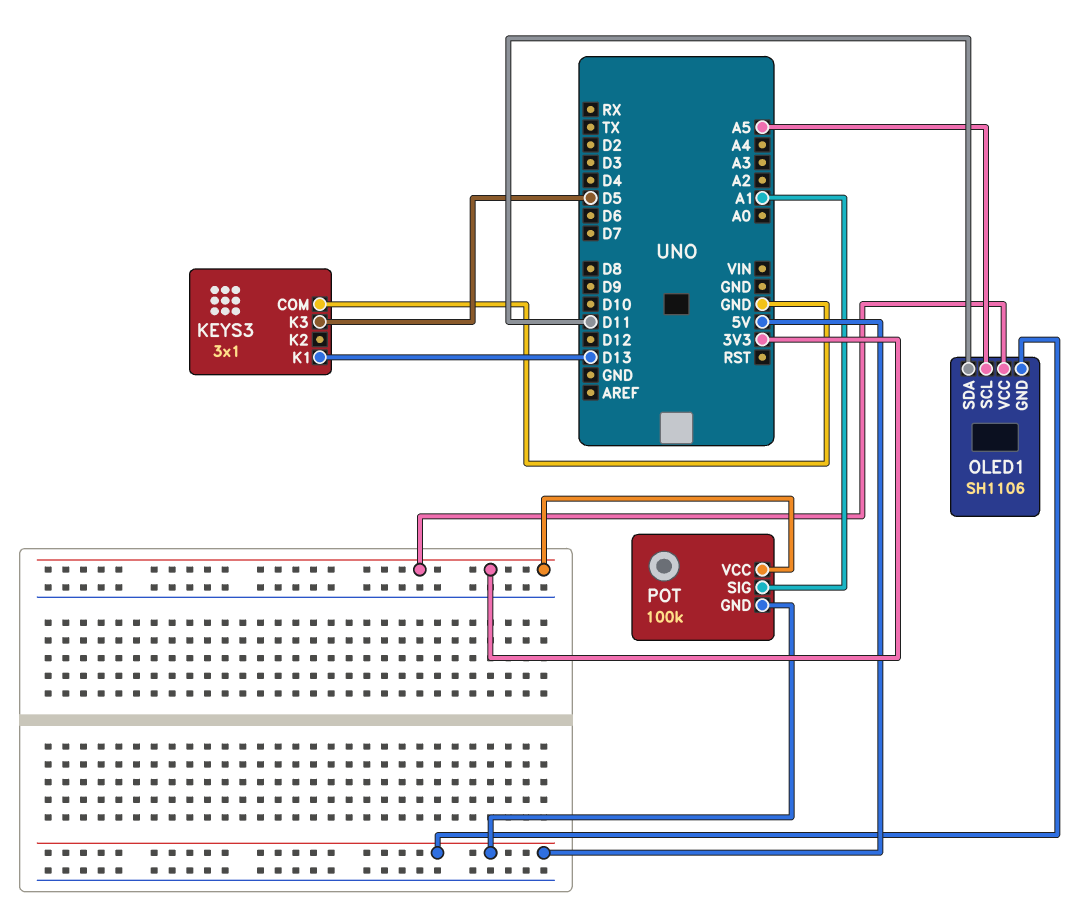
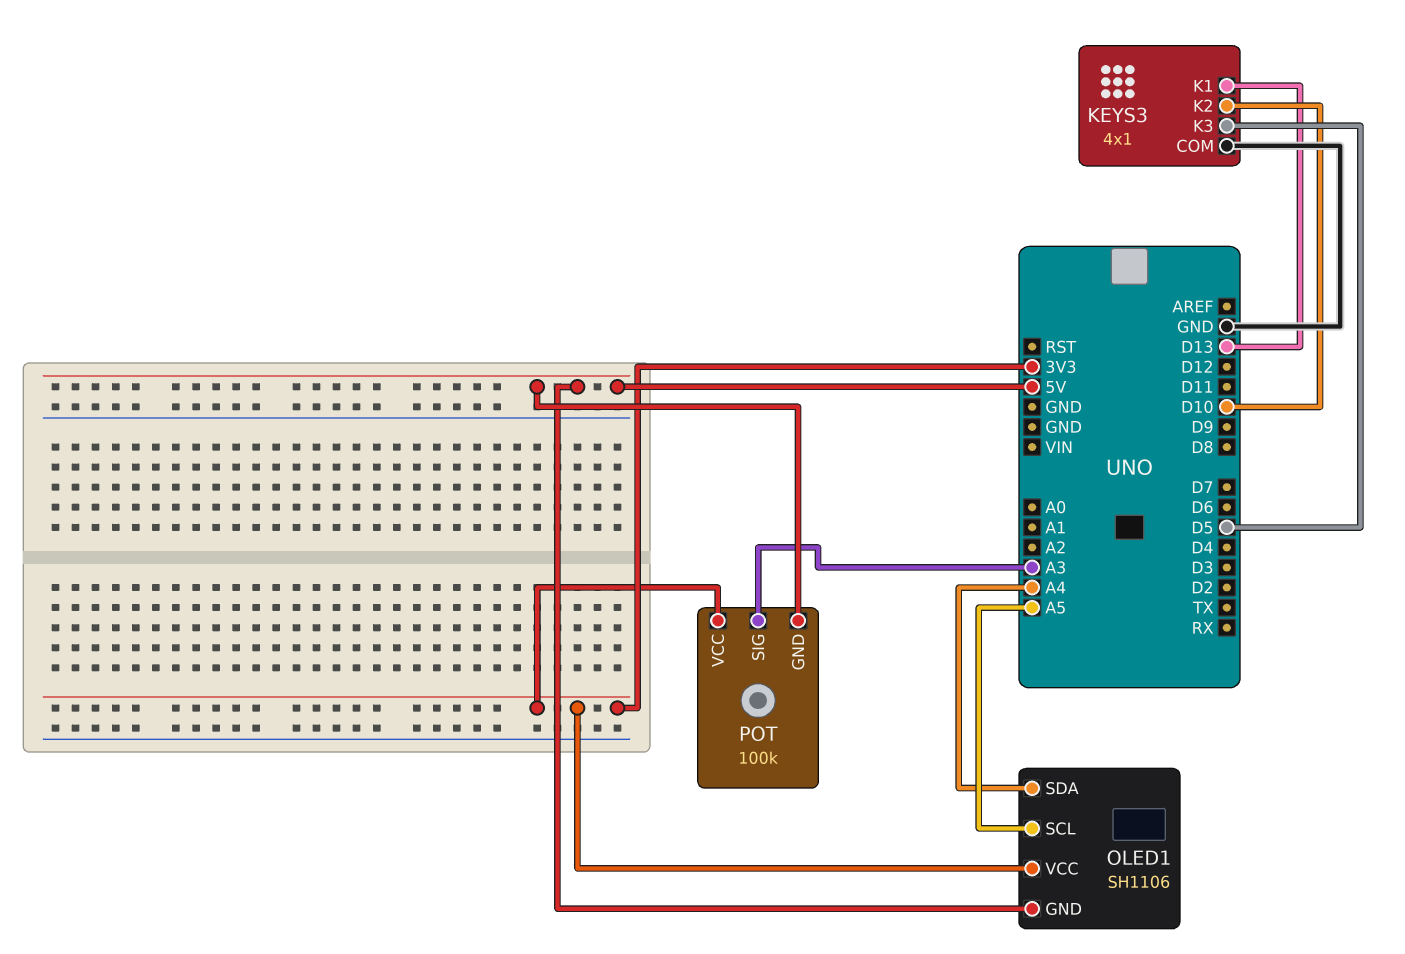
KEYS3: 3x1 -> 4x1
KEYS3 pin K2: none -> D10
OLED1 pin SDA: D11 -> A4
POT pin SIG: A1 -> A3

